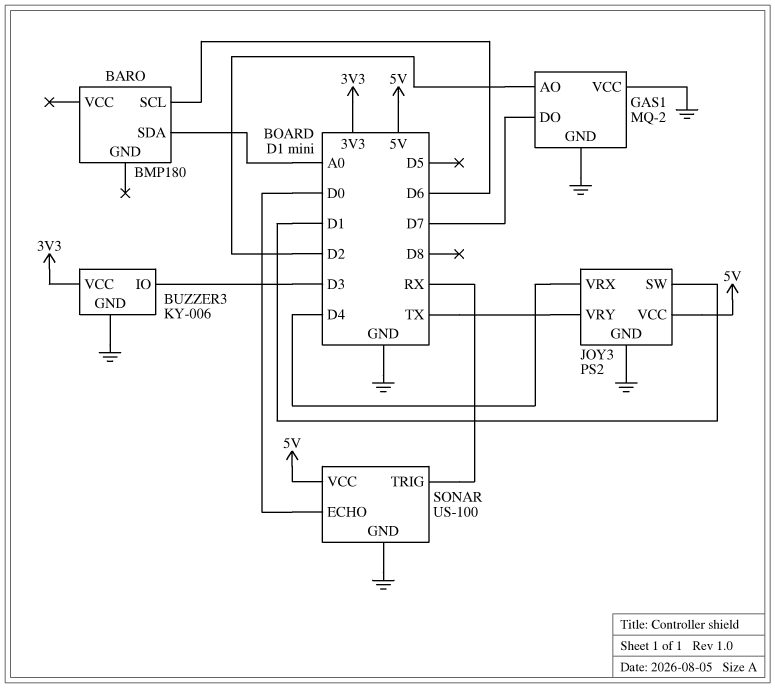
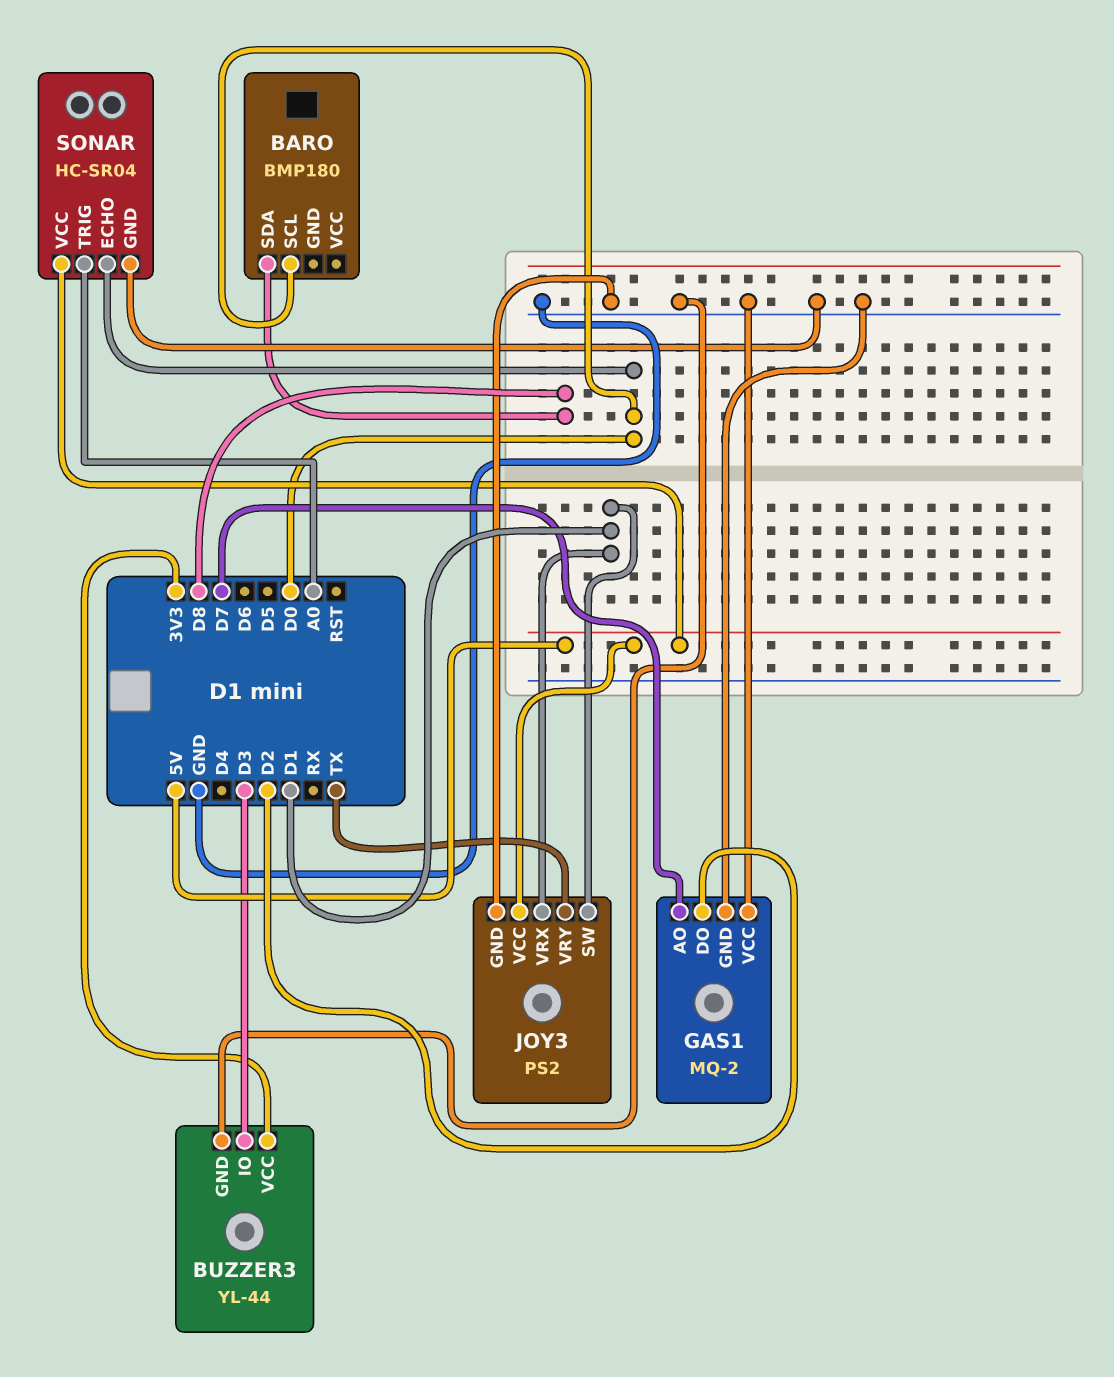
BARO pin SCL: D6 -> D0
BARO pin SDA: A0 -> D8
BUZZER3: KY-006 -> YL-44
GAS1 pin AO: D2 -> D7
GAS1 pin DO: D7 -> D2
JOY3 pin VRX: D4 -> D1
SONAR: US-100 -> HC-SR04
SONAR pin TRIG: RX -> A0

